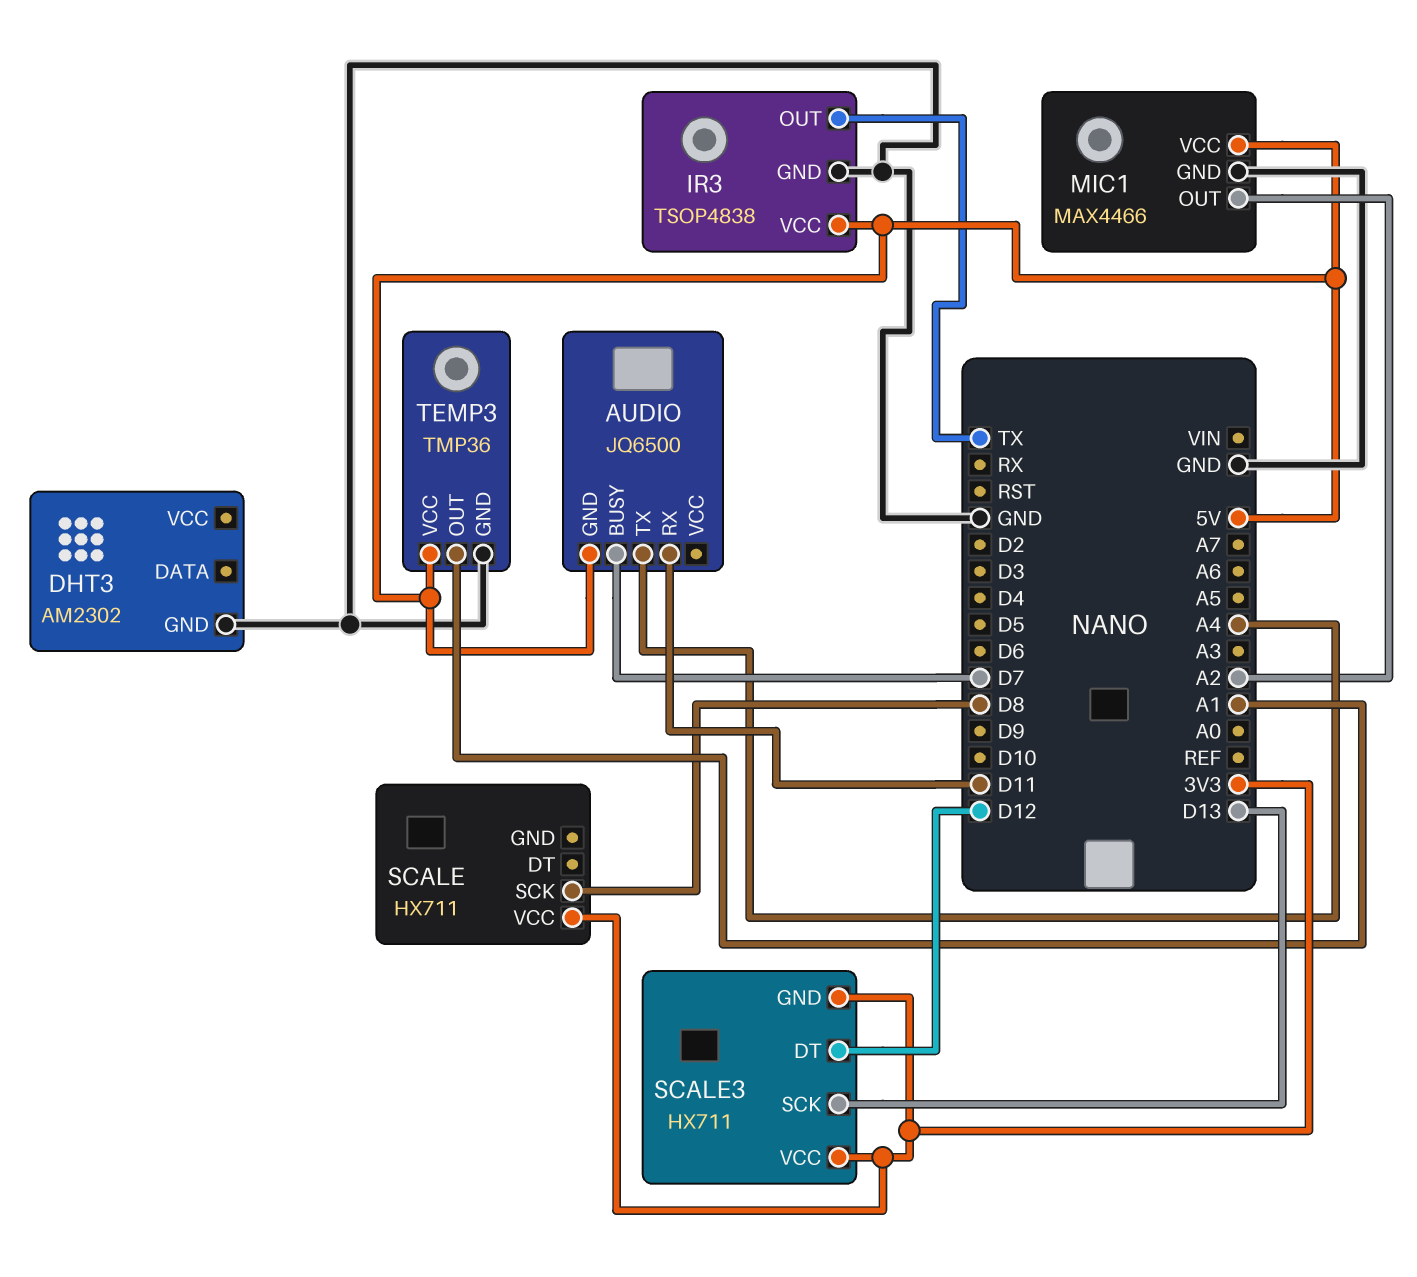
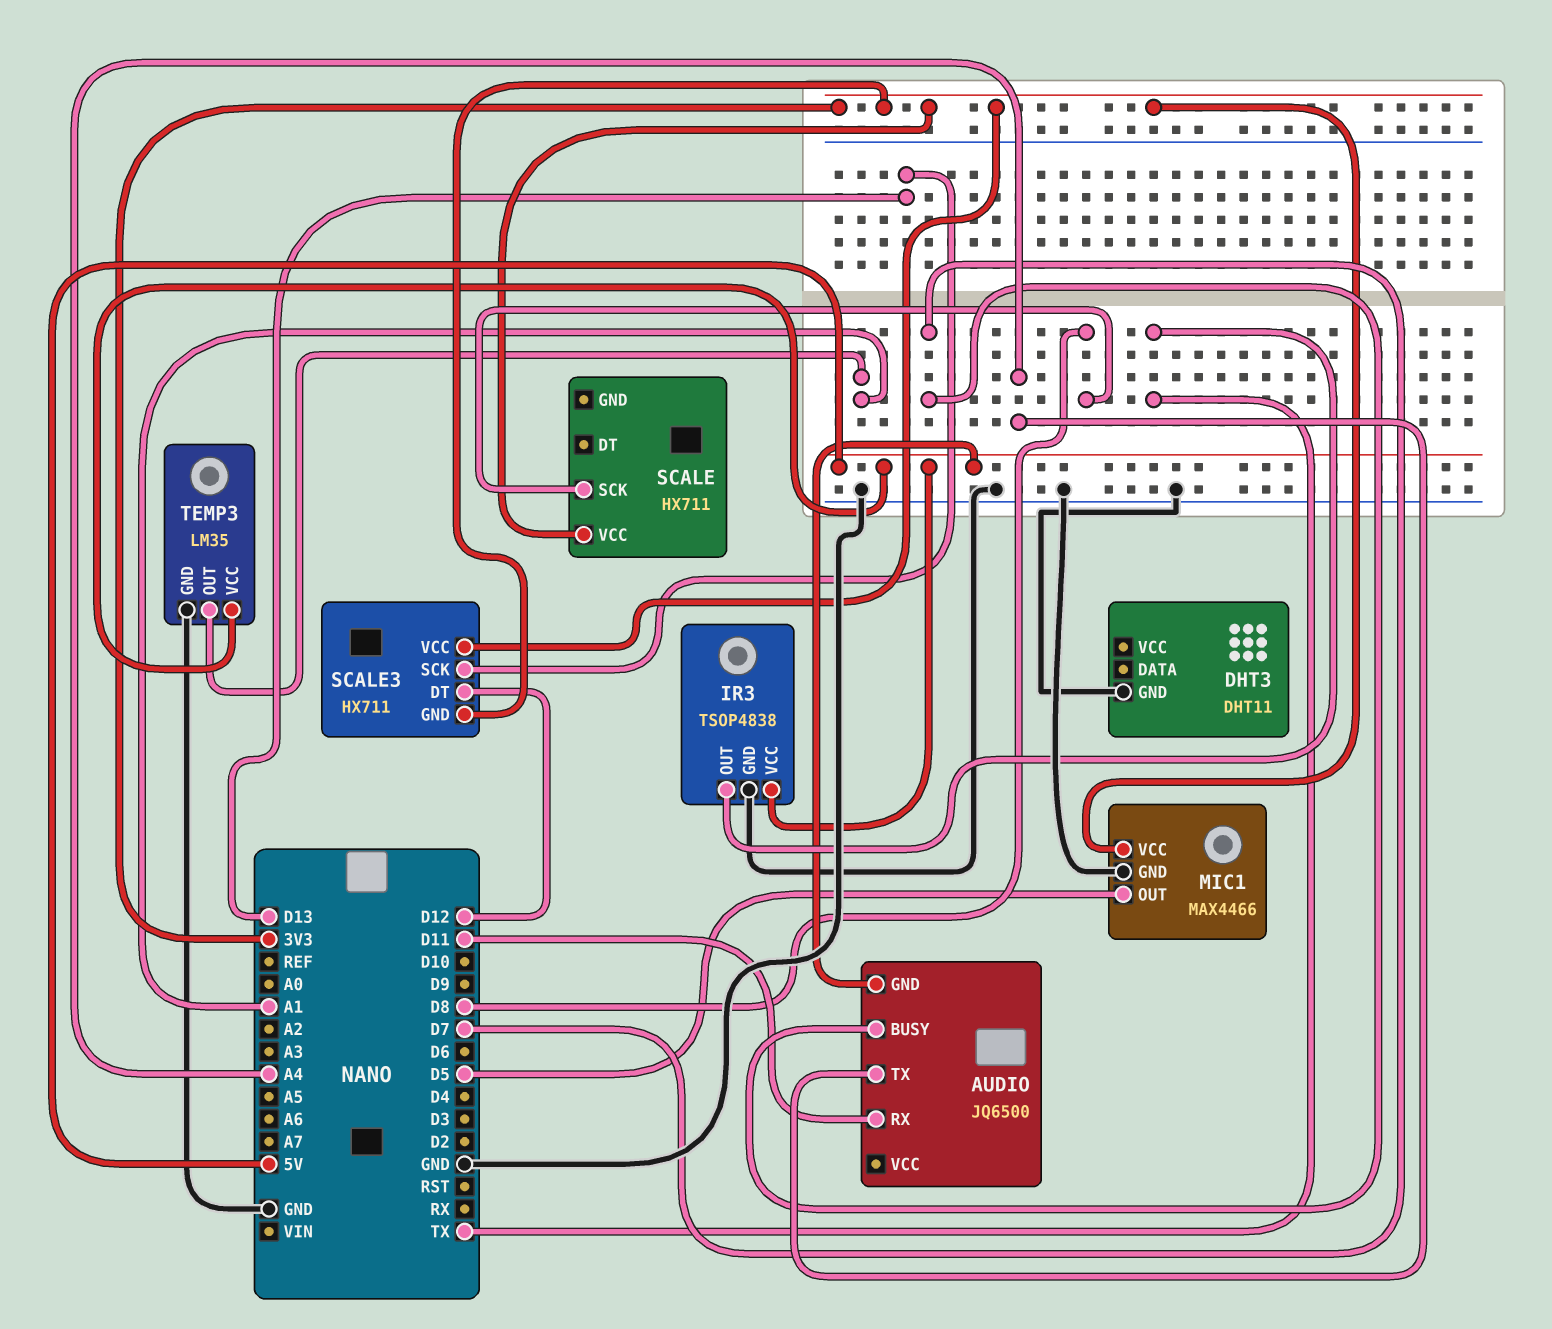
DHT3: AM2302 -> DHT11
MIC1 pin OUT: A2 -> D5
MIC1 pin VCC: 5V -> 3V3
TEMP3: TMP36 -> LM35

